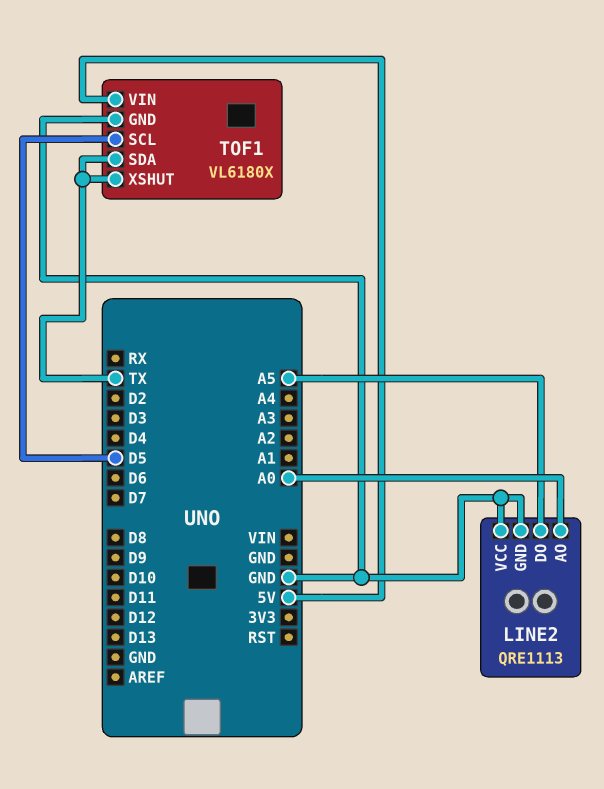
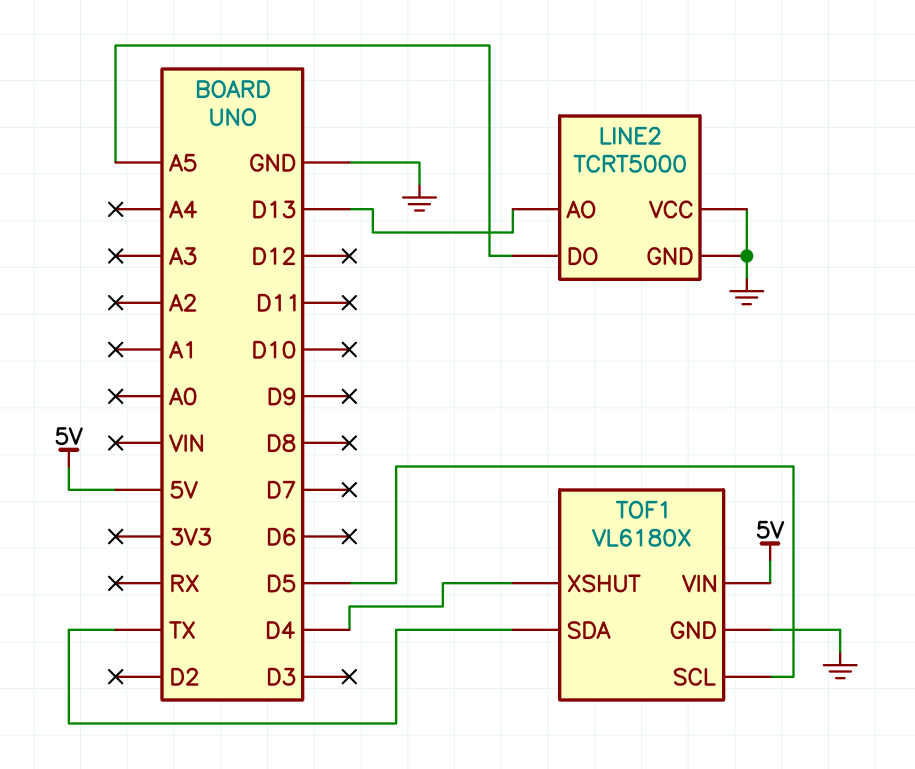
LINE2: QRE1113 -> TCRT5000
LINE2 pin AO: A0 -> D13
TOF1 pin XSHUT: TX -> D4

